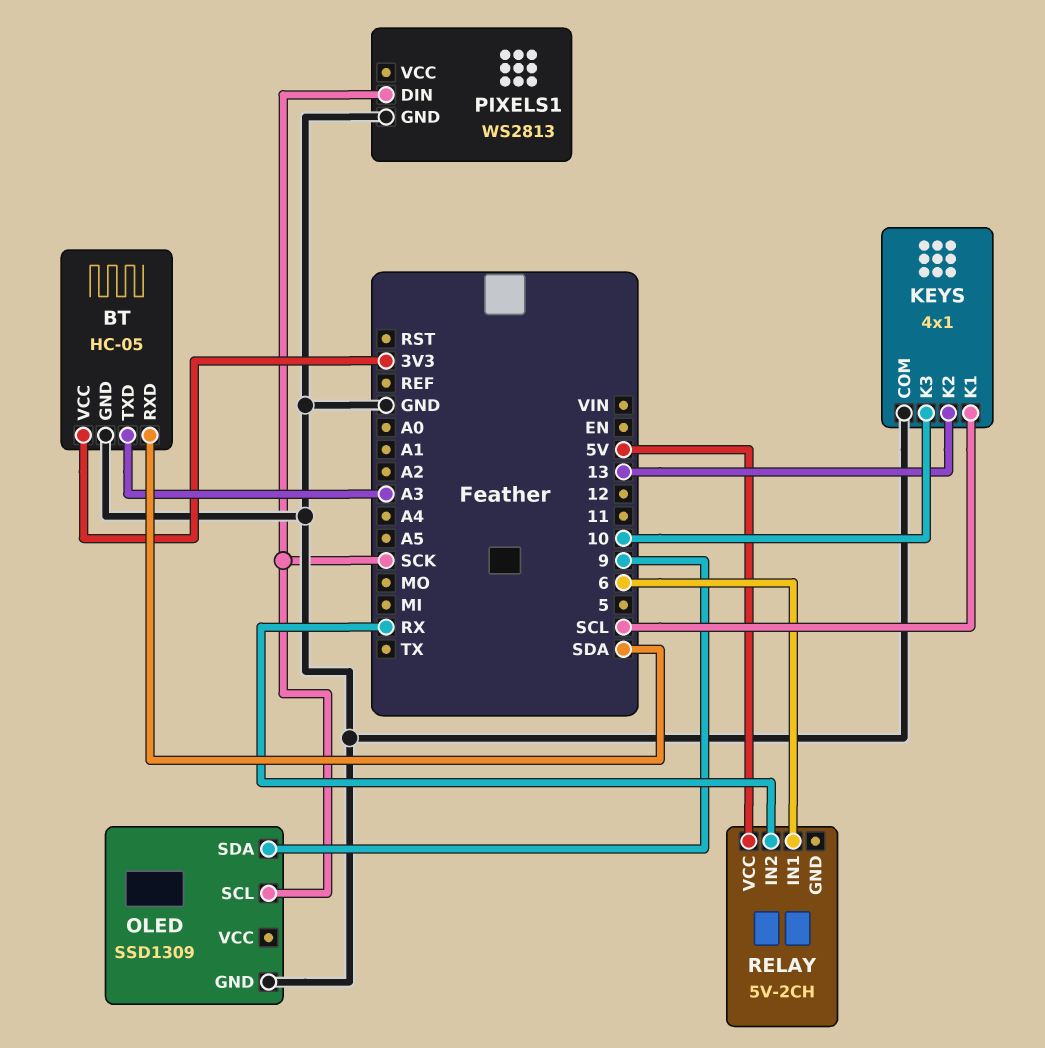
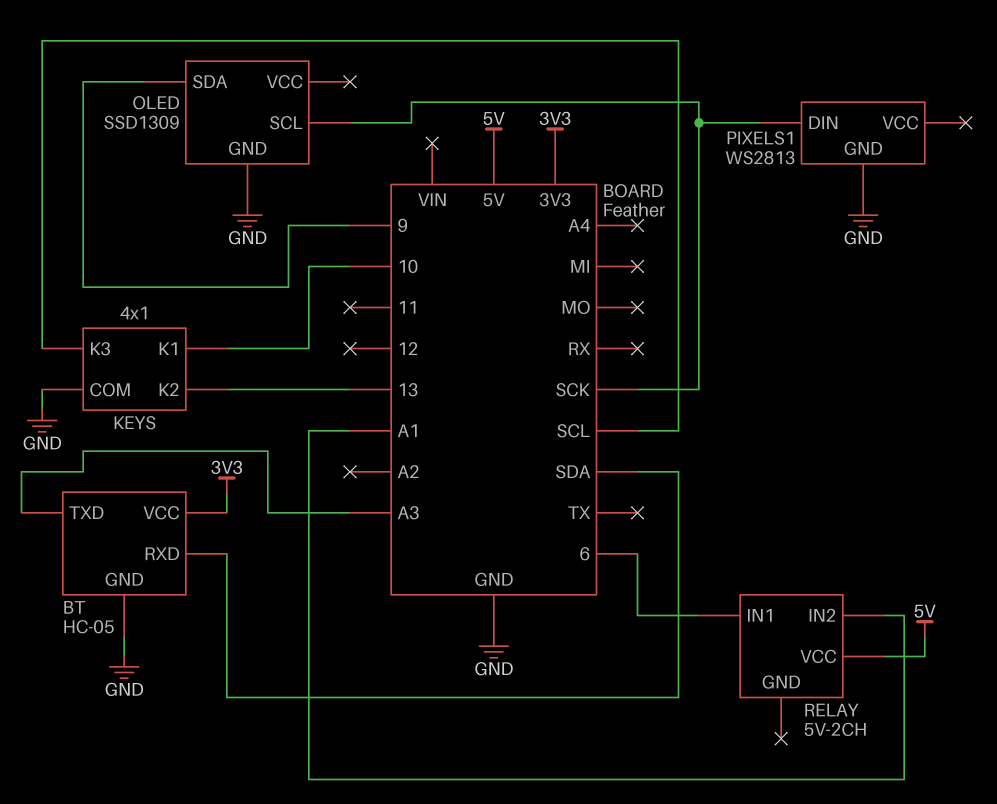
KEYS pin K1: SCL -> 10
KEYS pin K3: 10 -> SCL
RELAY pin IN2: RX -> A1

